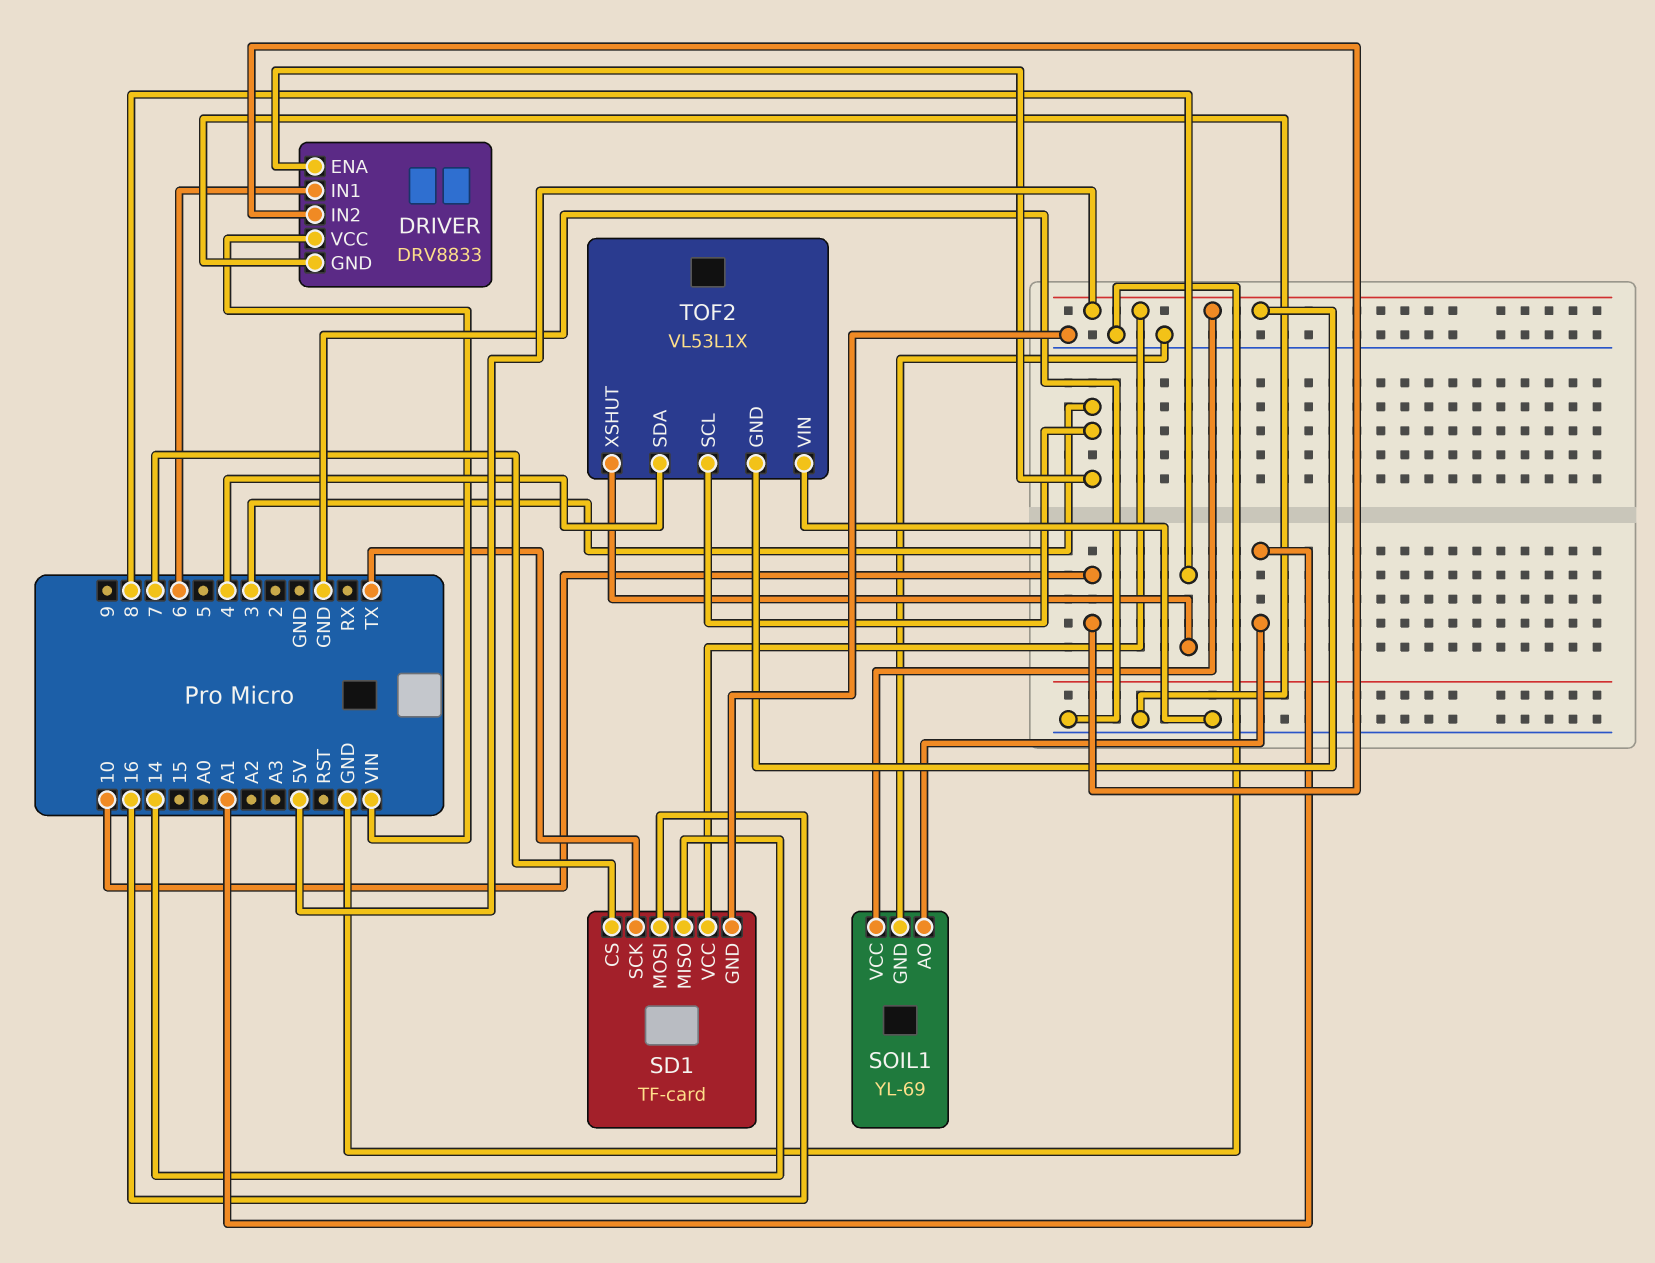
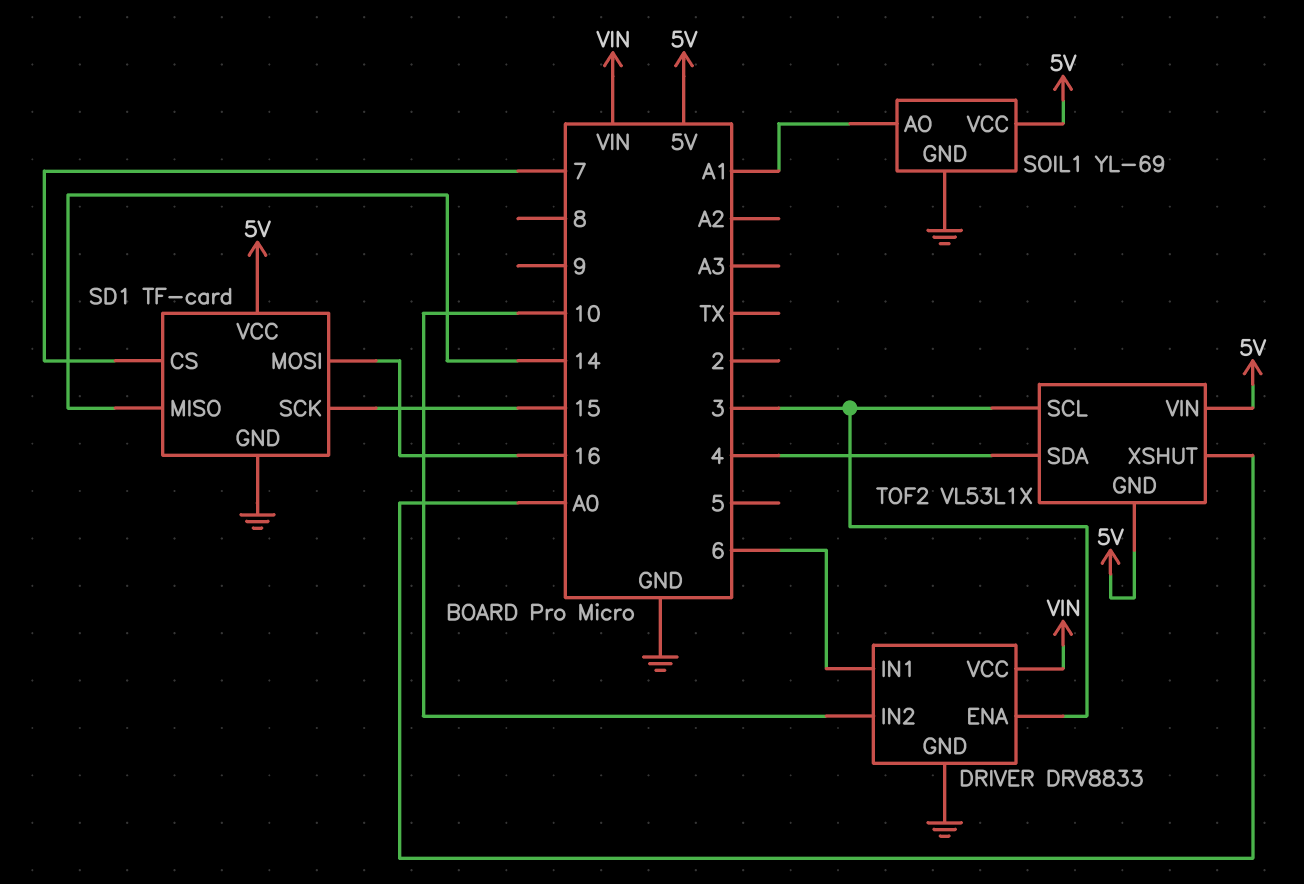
SD1 pin SCK: TX -> 15
TOF2 pin VIN: GND -> 5V
TOF2 pin XSHUT: 8 -> A0

